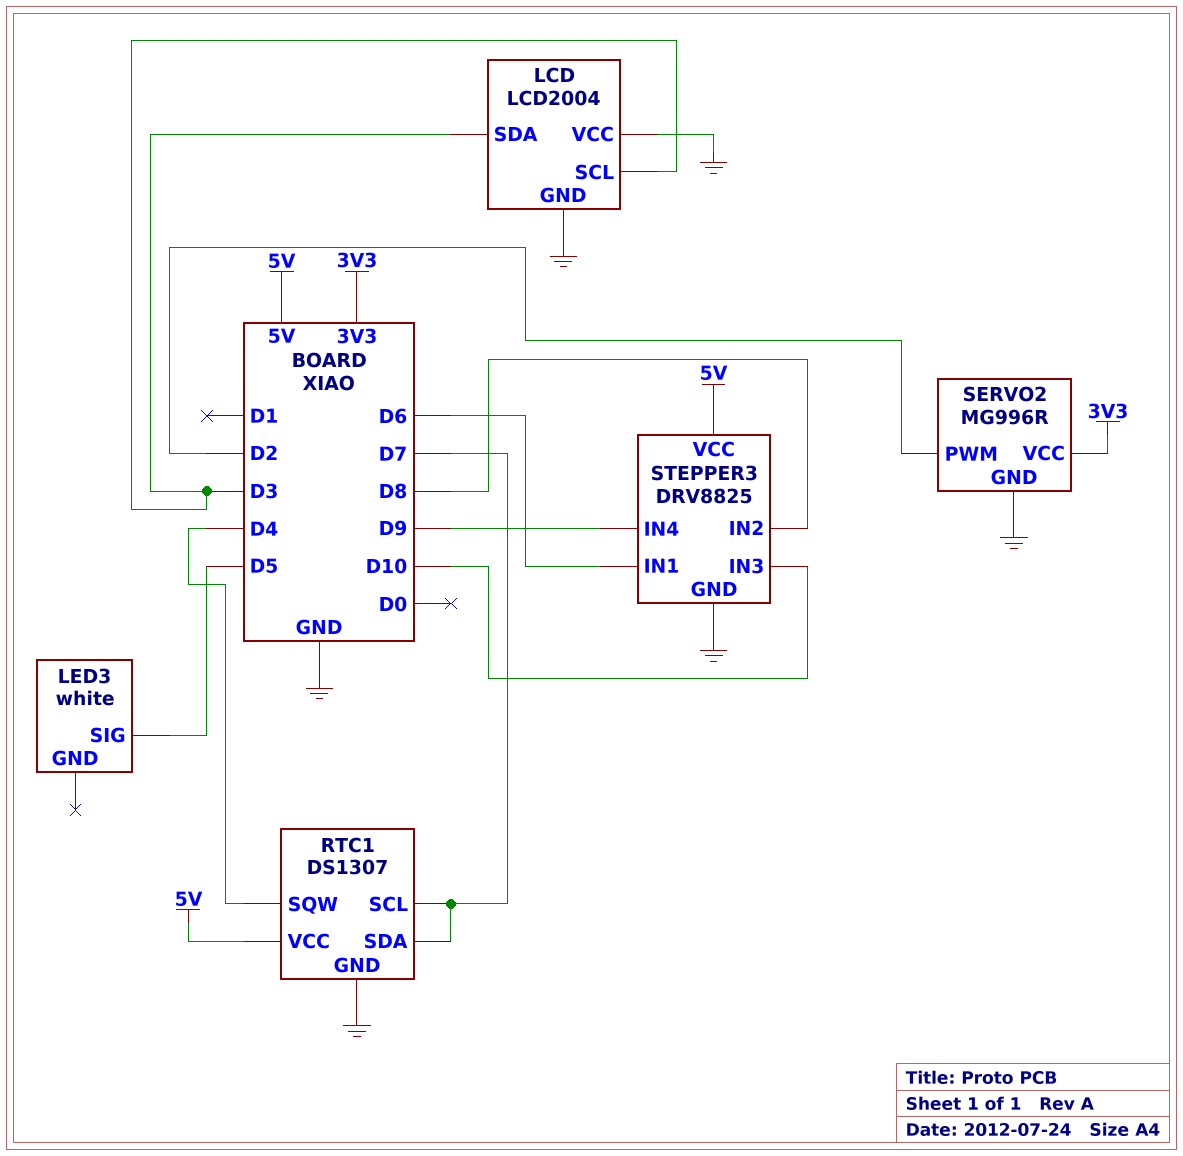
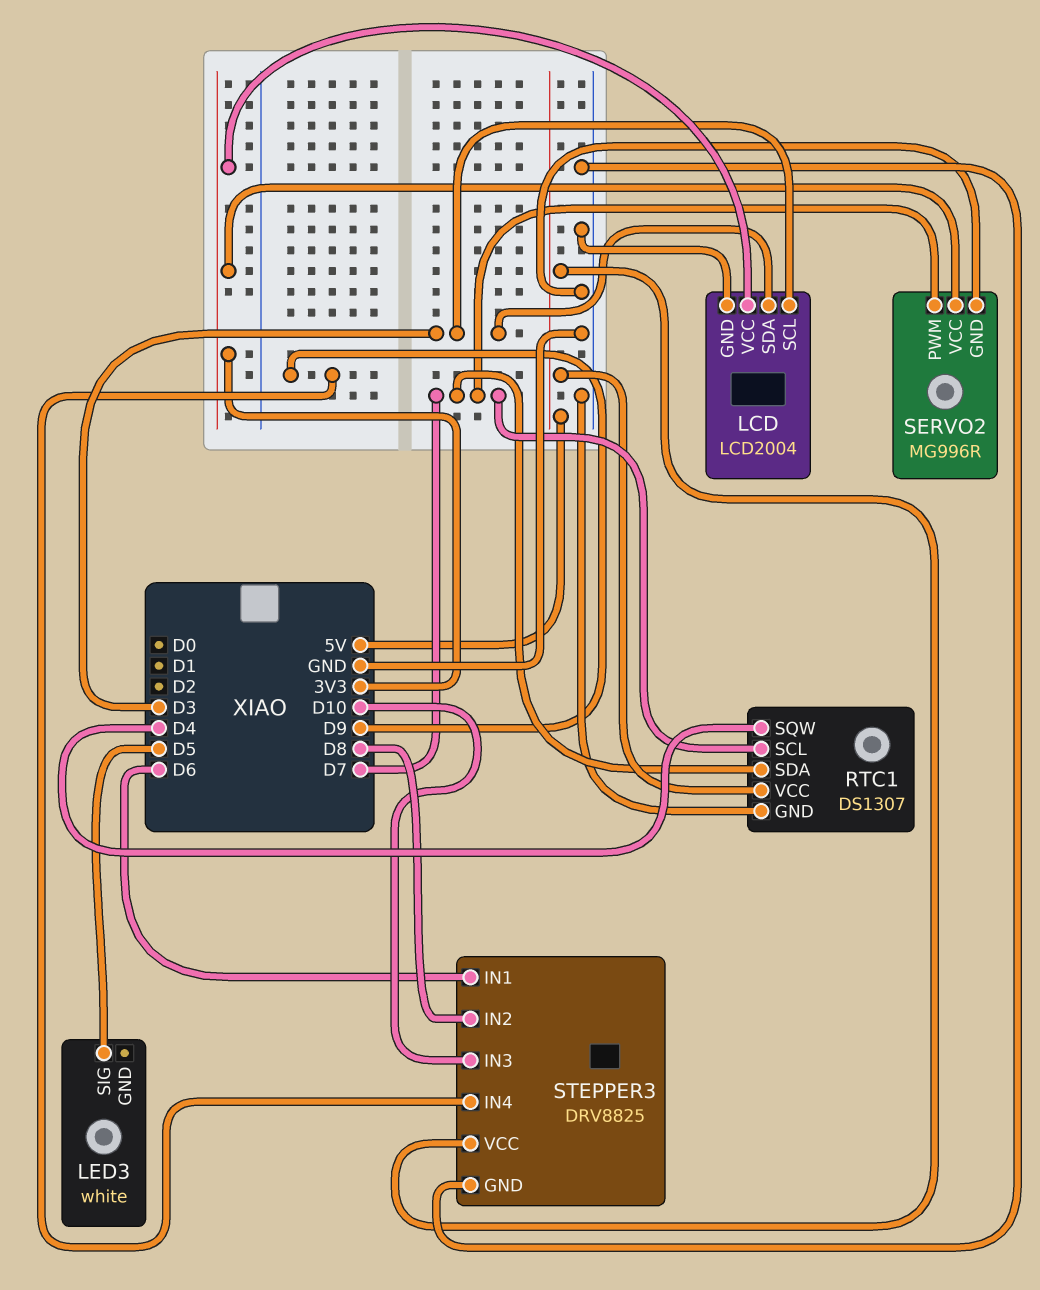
LCD pin VCC: GND -> 3V3
SERVO2 pin PWM: D2 -> D7

